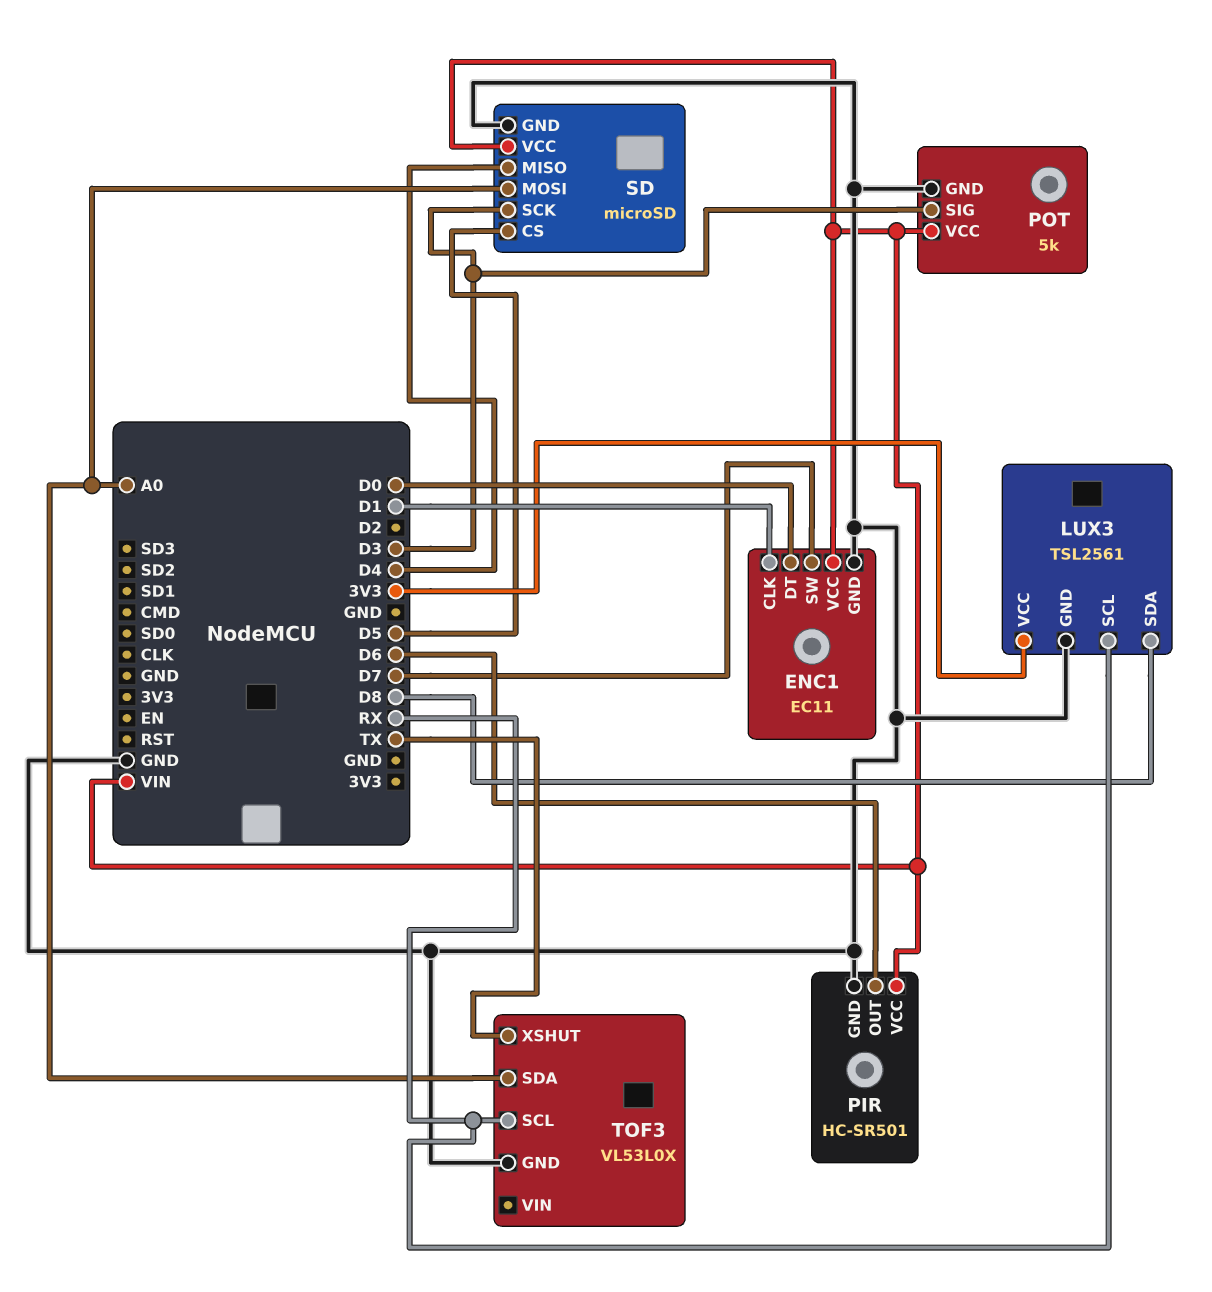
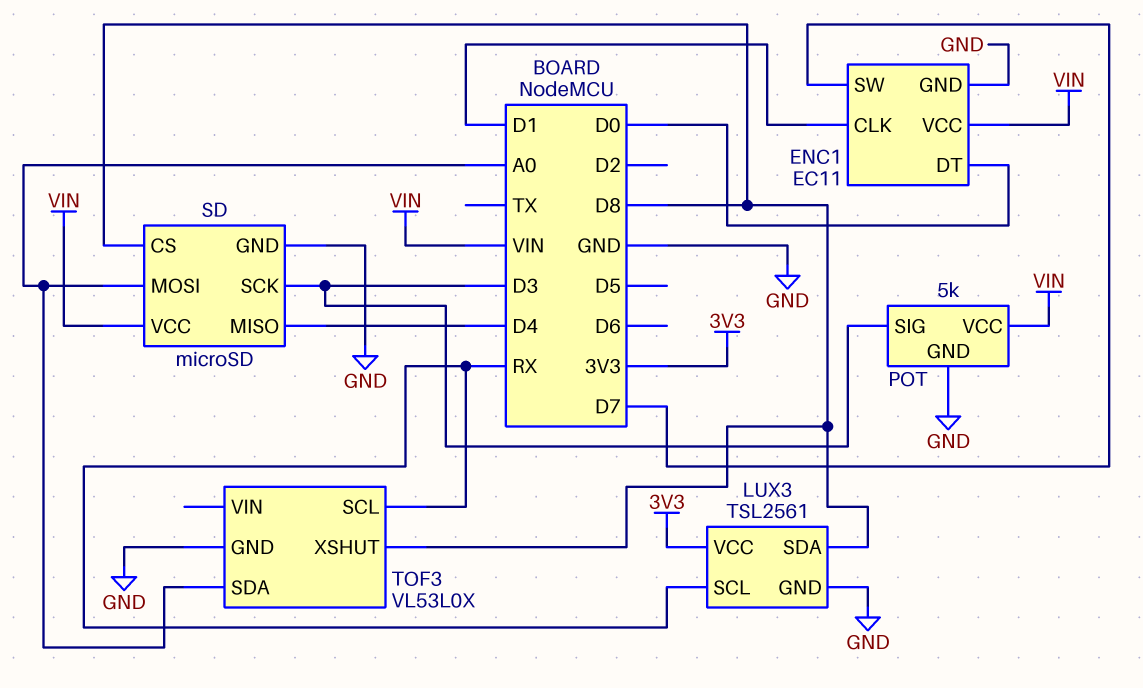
PIR: HC-SR501 -> none
PIR pin GND: GND -> none
PIR pin OUT: D6 -> none
PIR pin VCC: VIN -> none
SD pin CS: D5 -> D8
TOF3 pin XSHUT: TX -> D8

